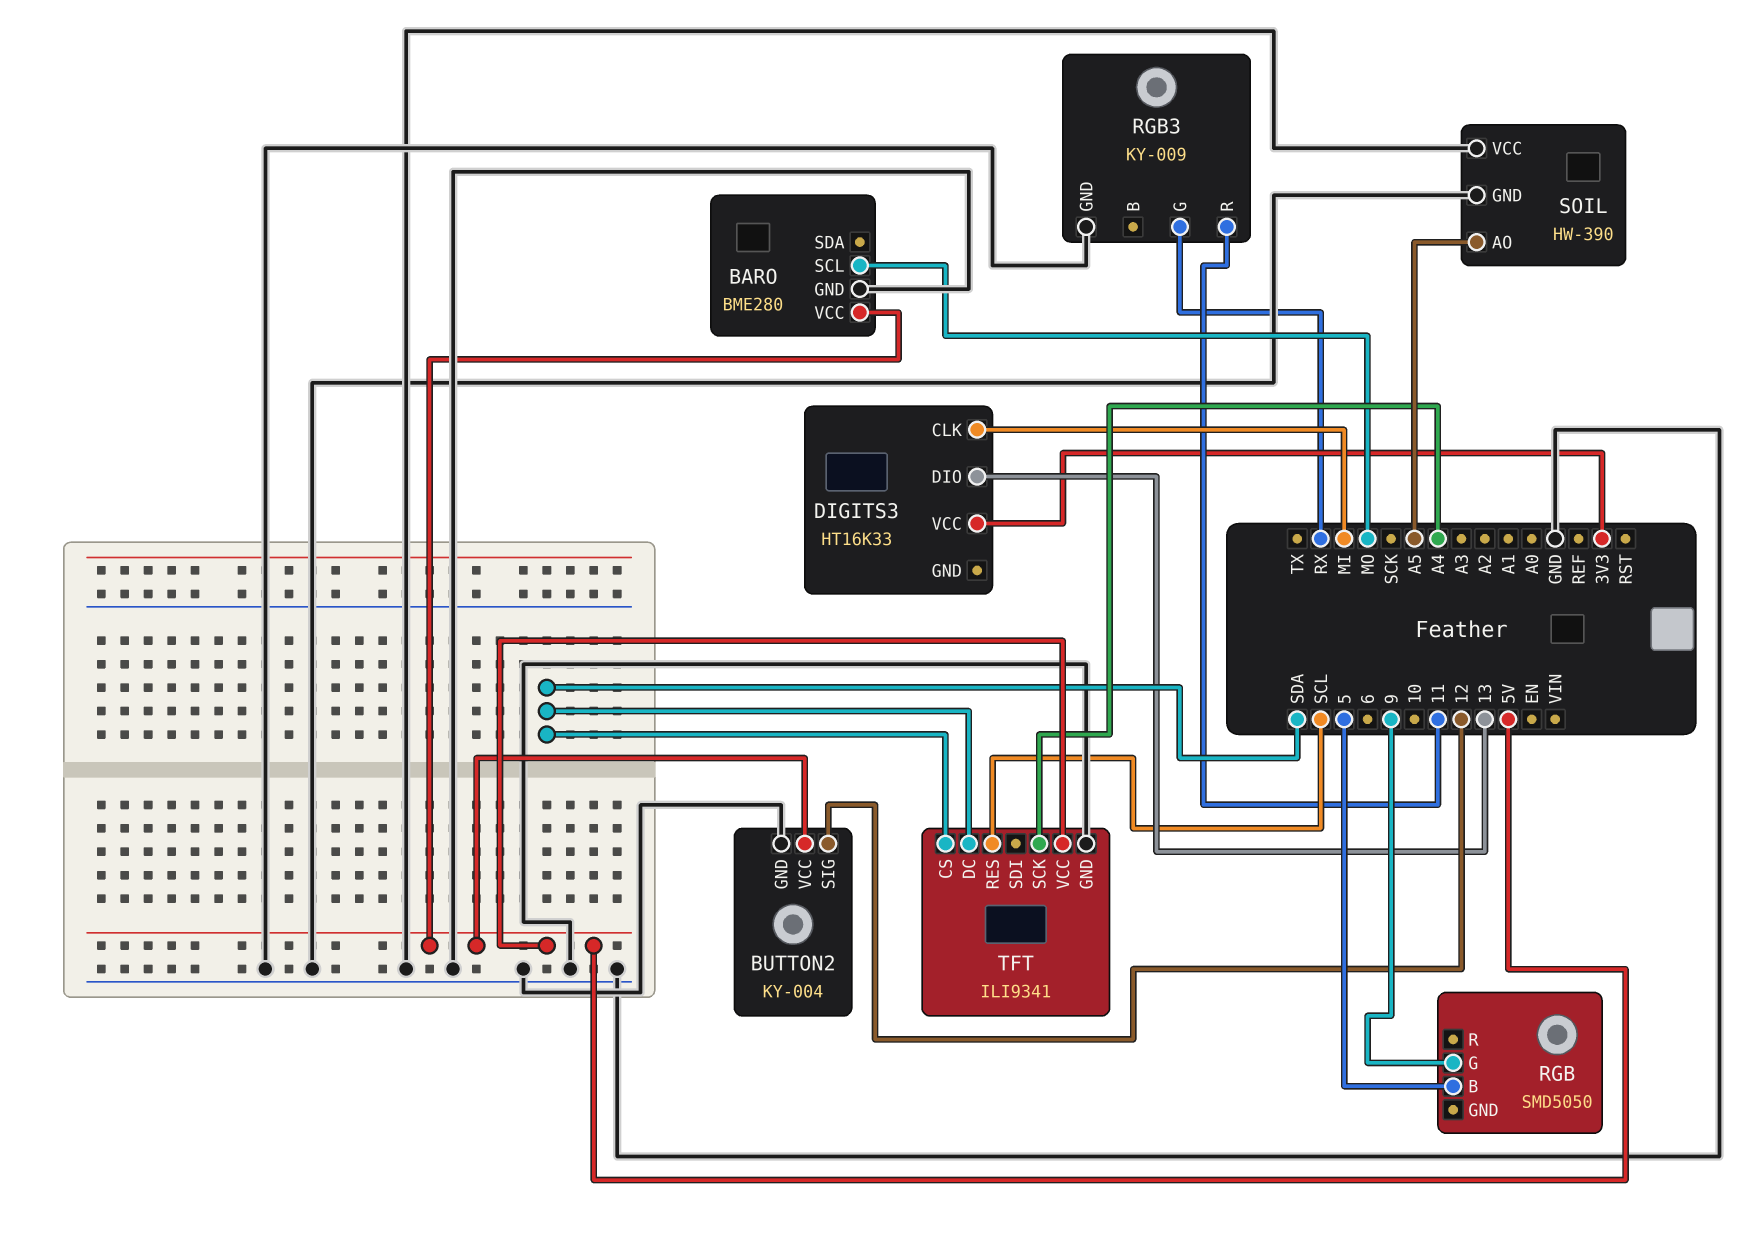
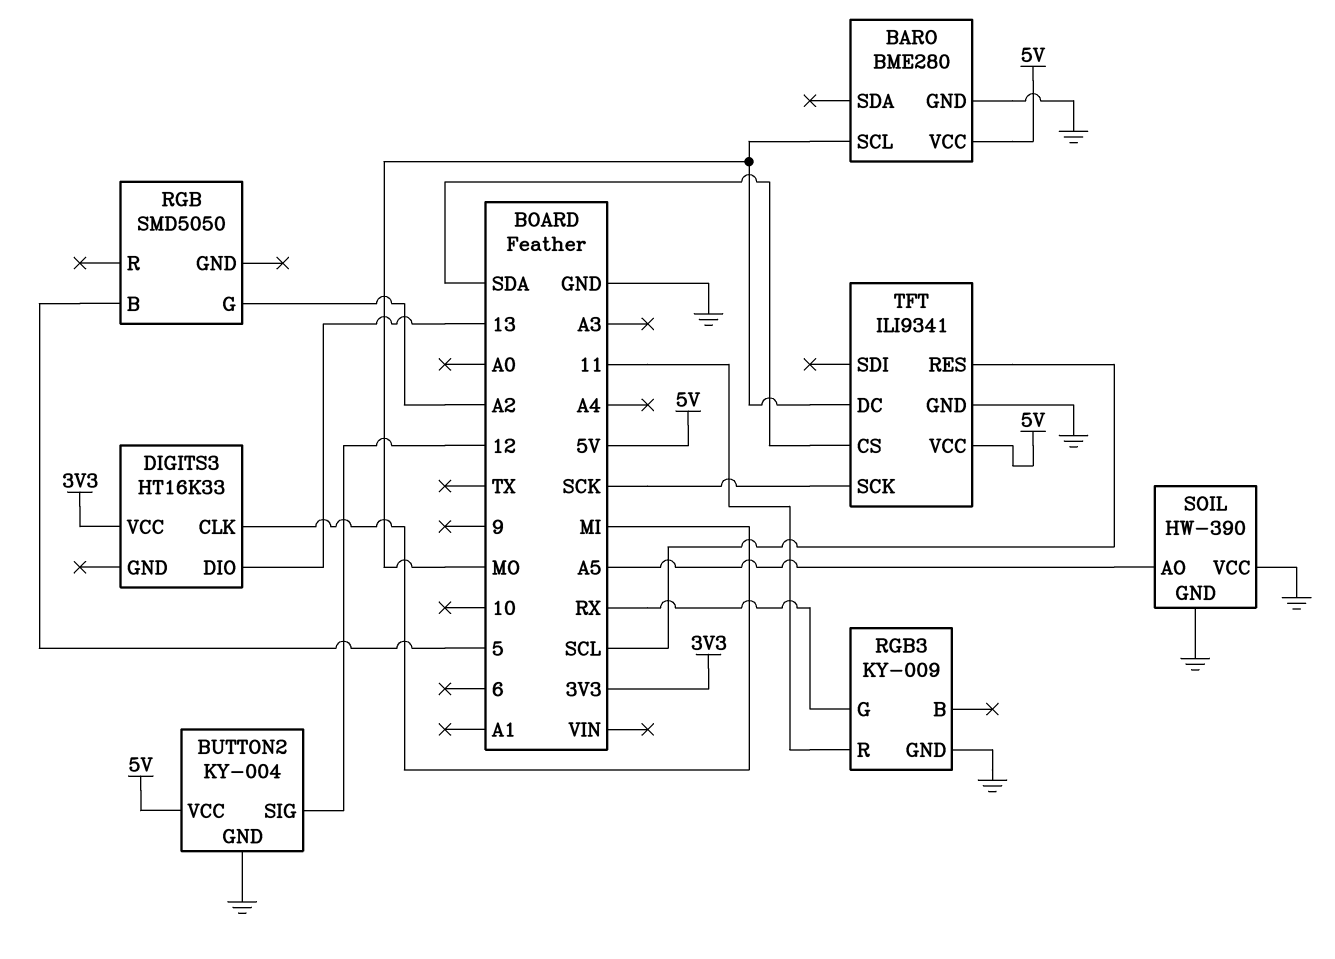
RGB pin G: 9 -> A2
TFT pin DC: SDA -> MO
TFT pin SCK: A4 -> SCK

